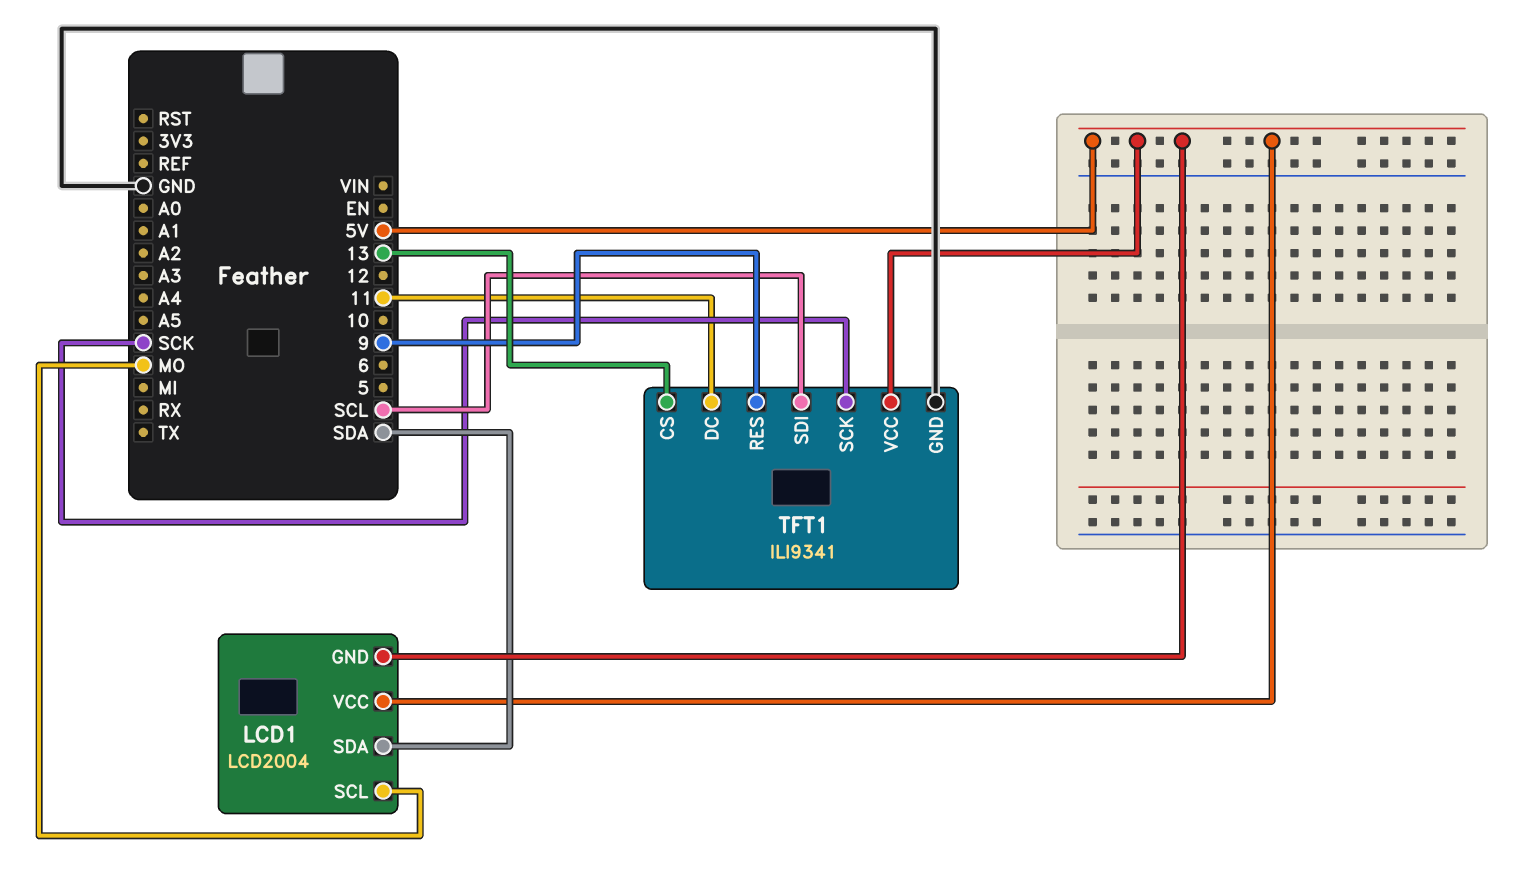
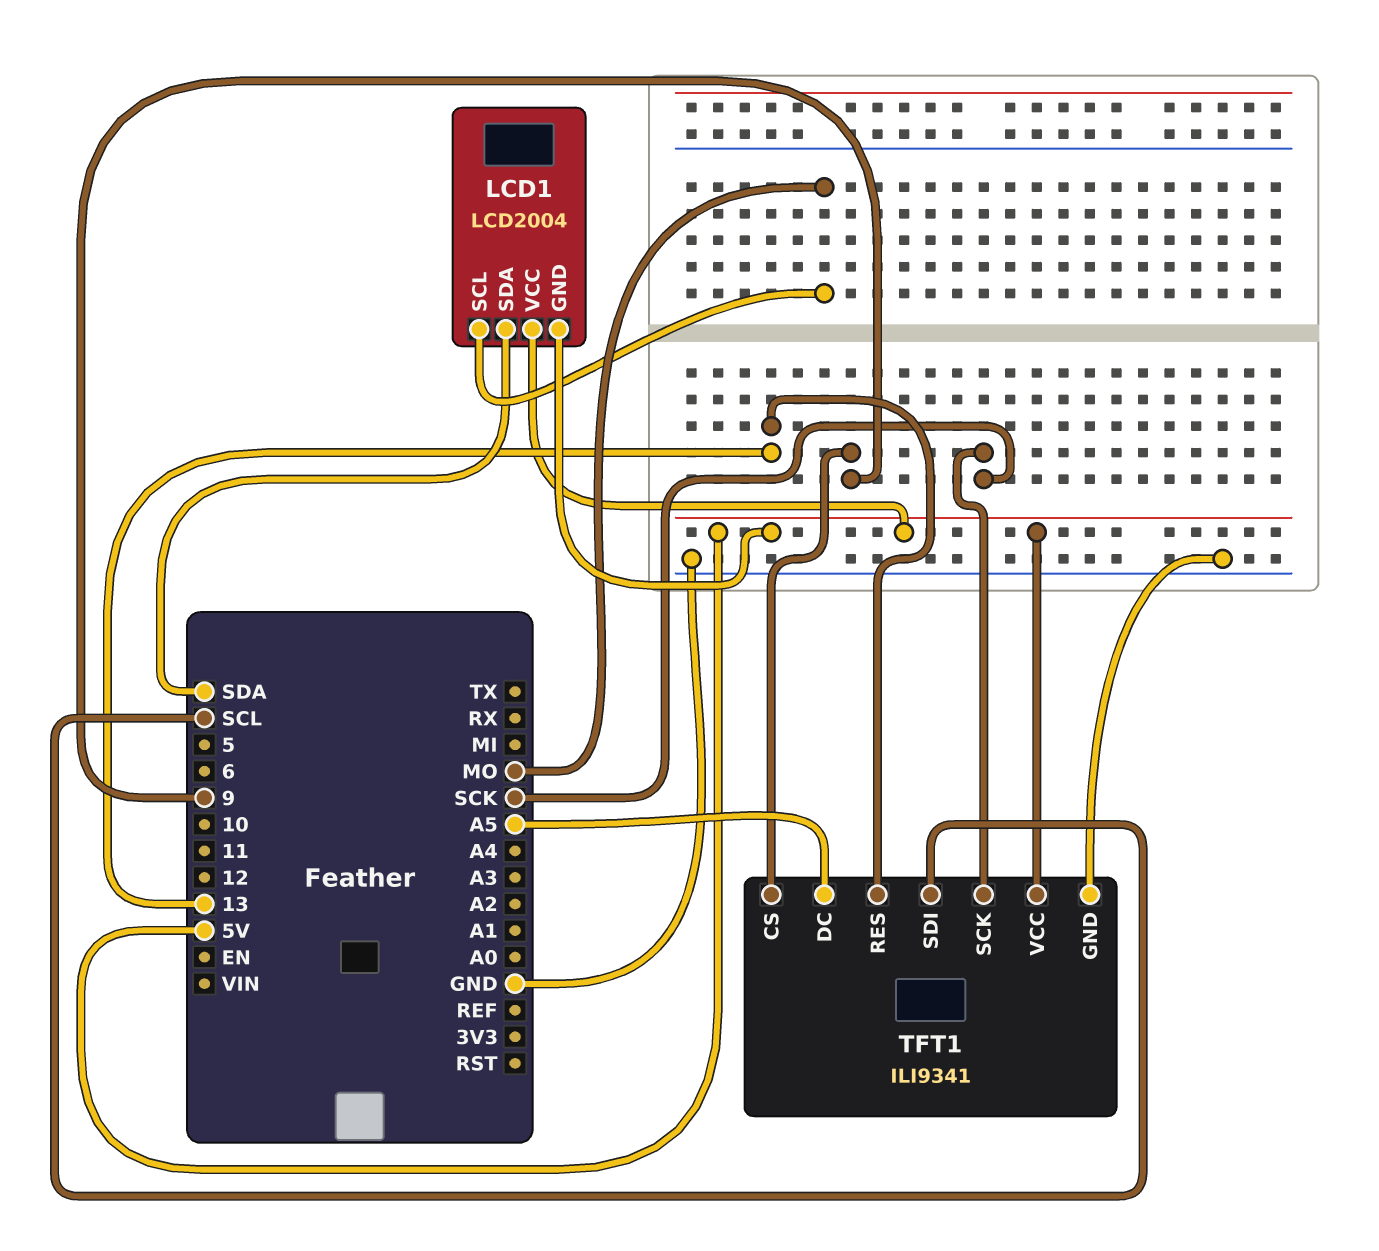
TFT1 pin CS: 13 -> 9
TFT1 pin DC: 11 -> A5
TFT1 pin RES: 9 -> 13

